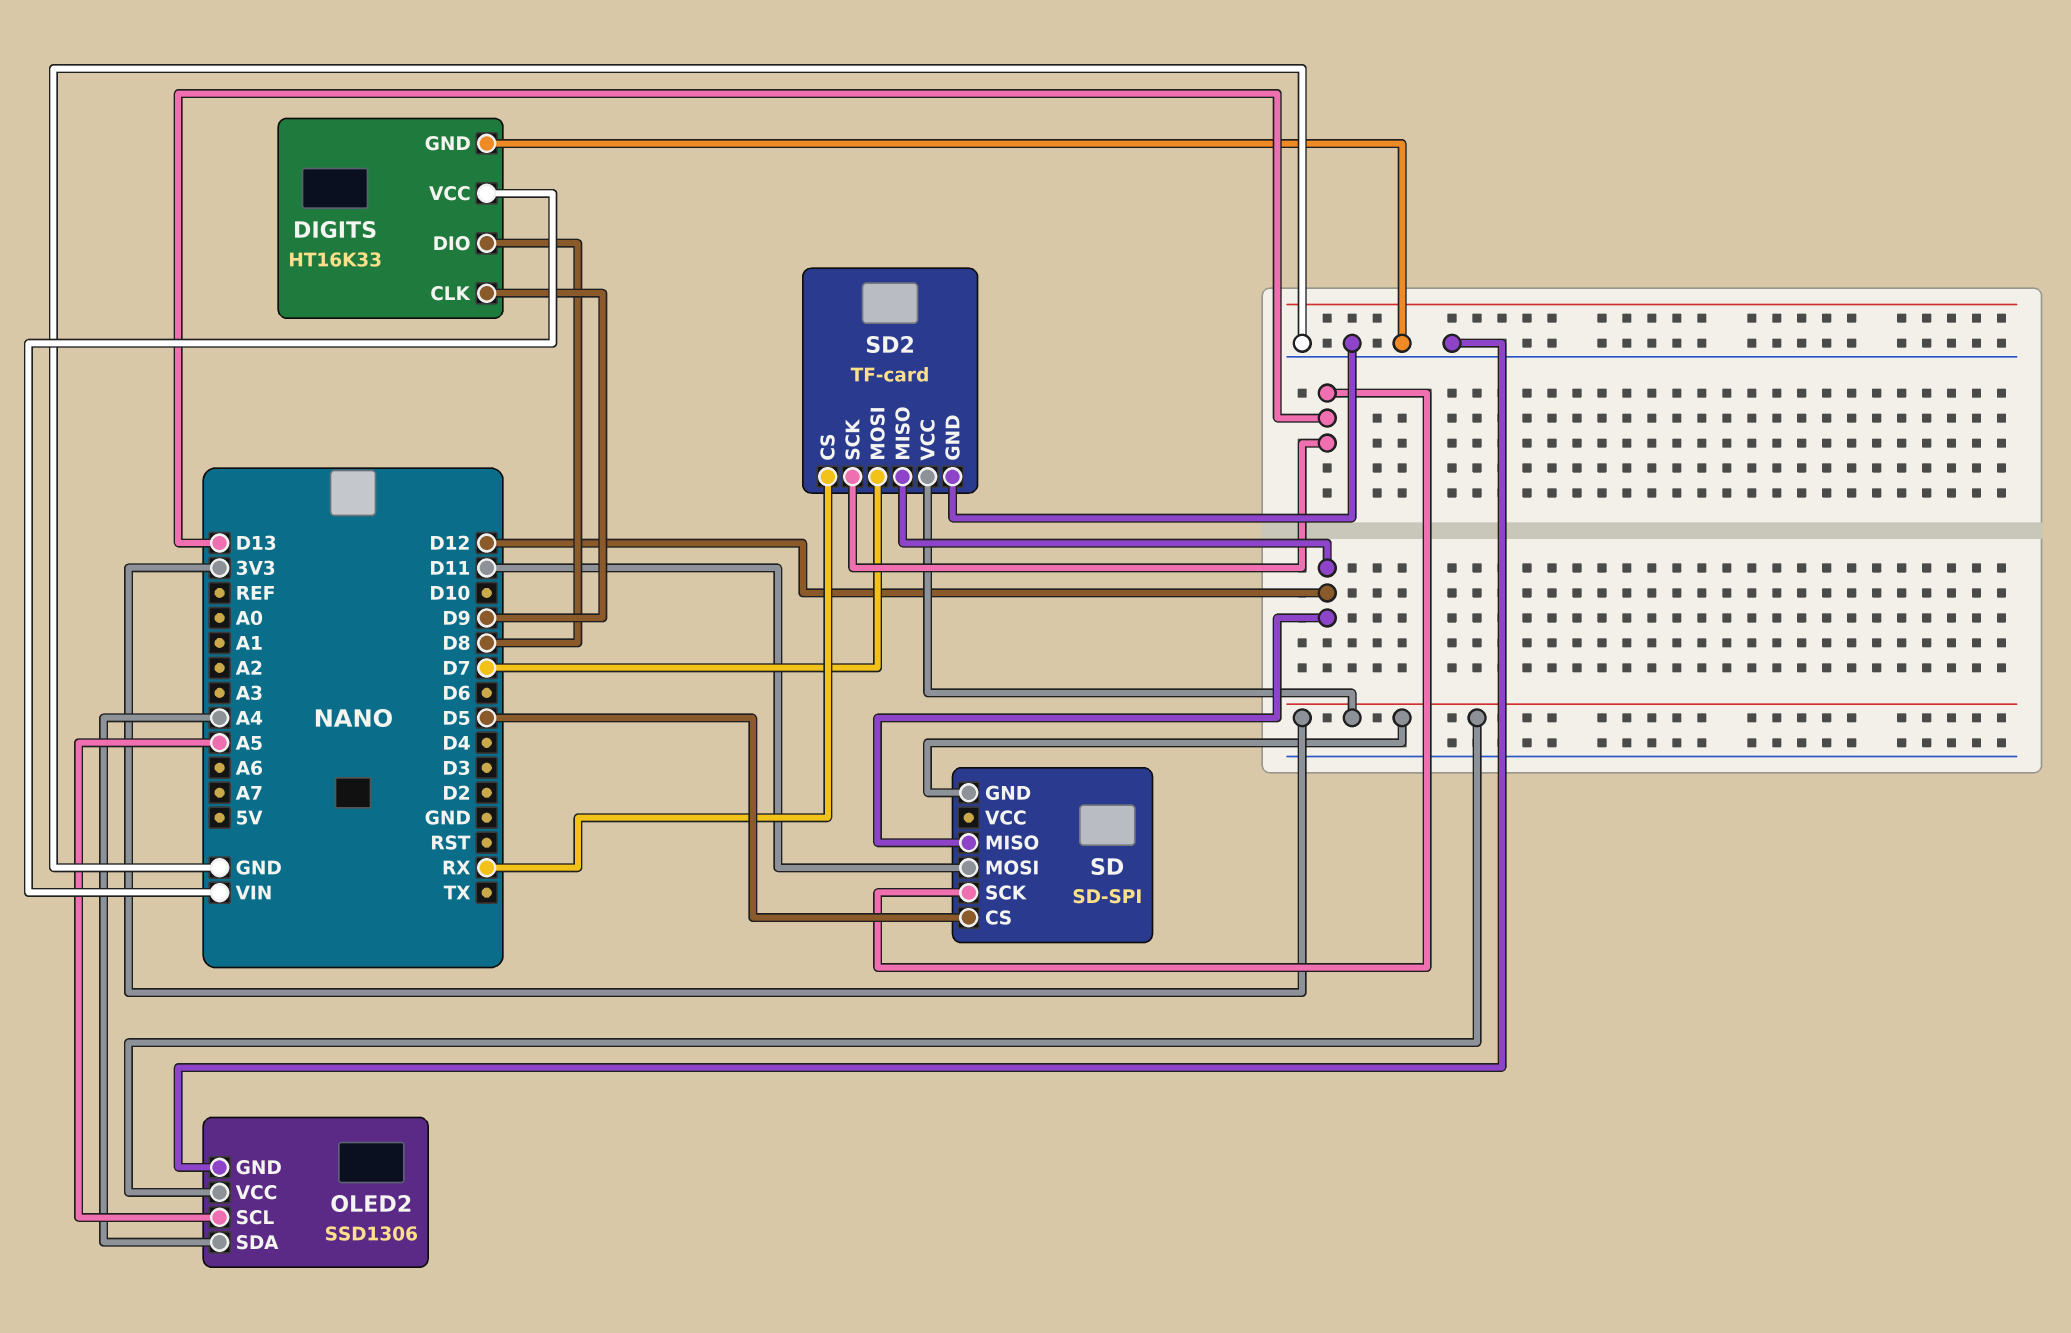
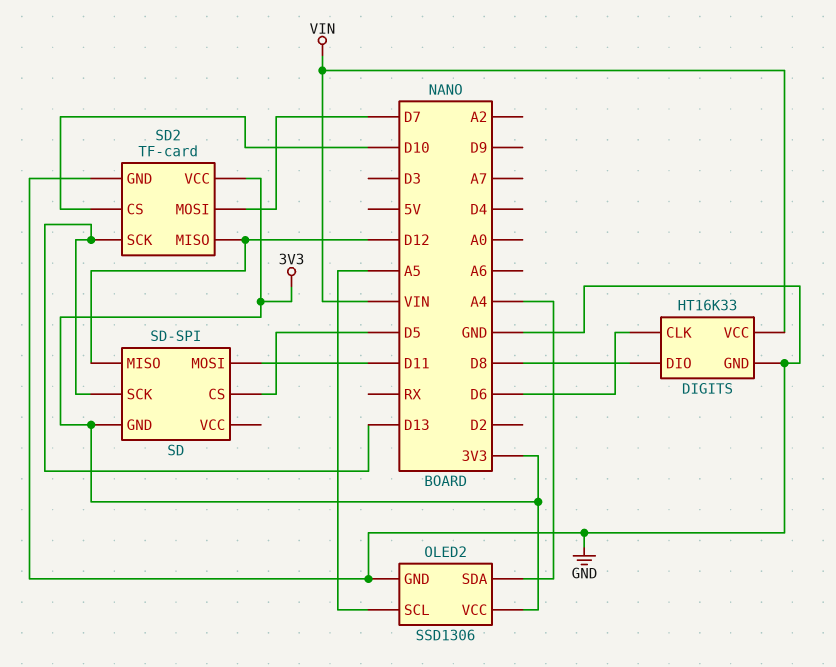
DIGITS pin CLK: D9 -> D6
SD2 pin CS: RX -> D10

